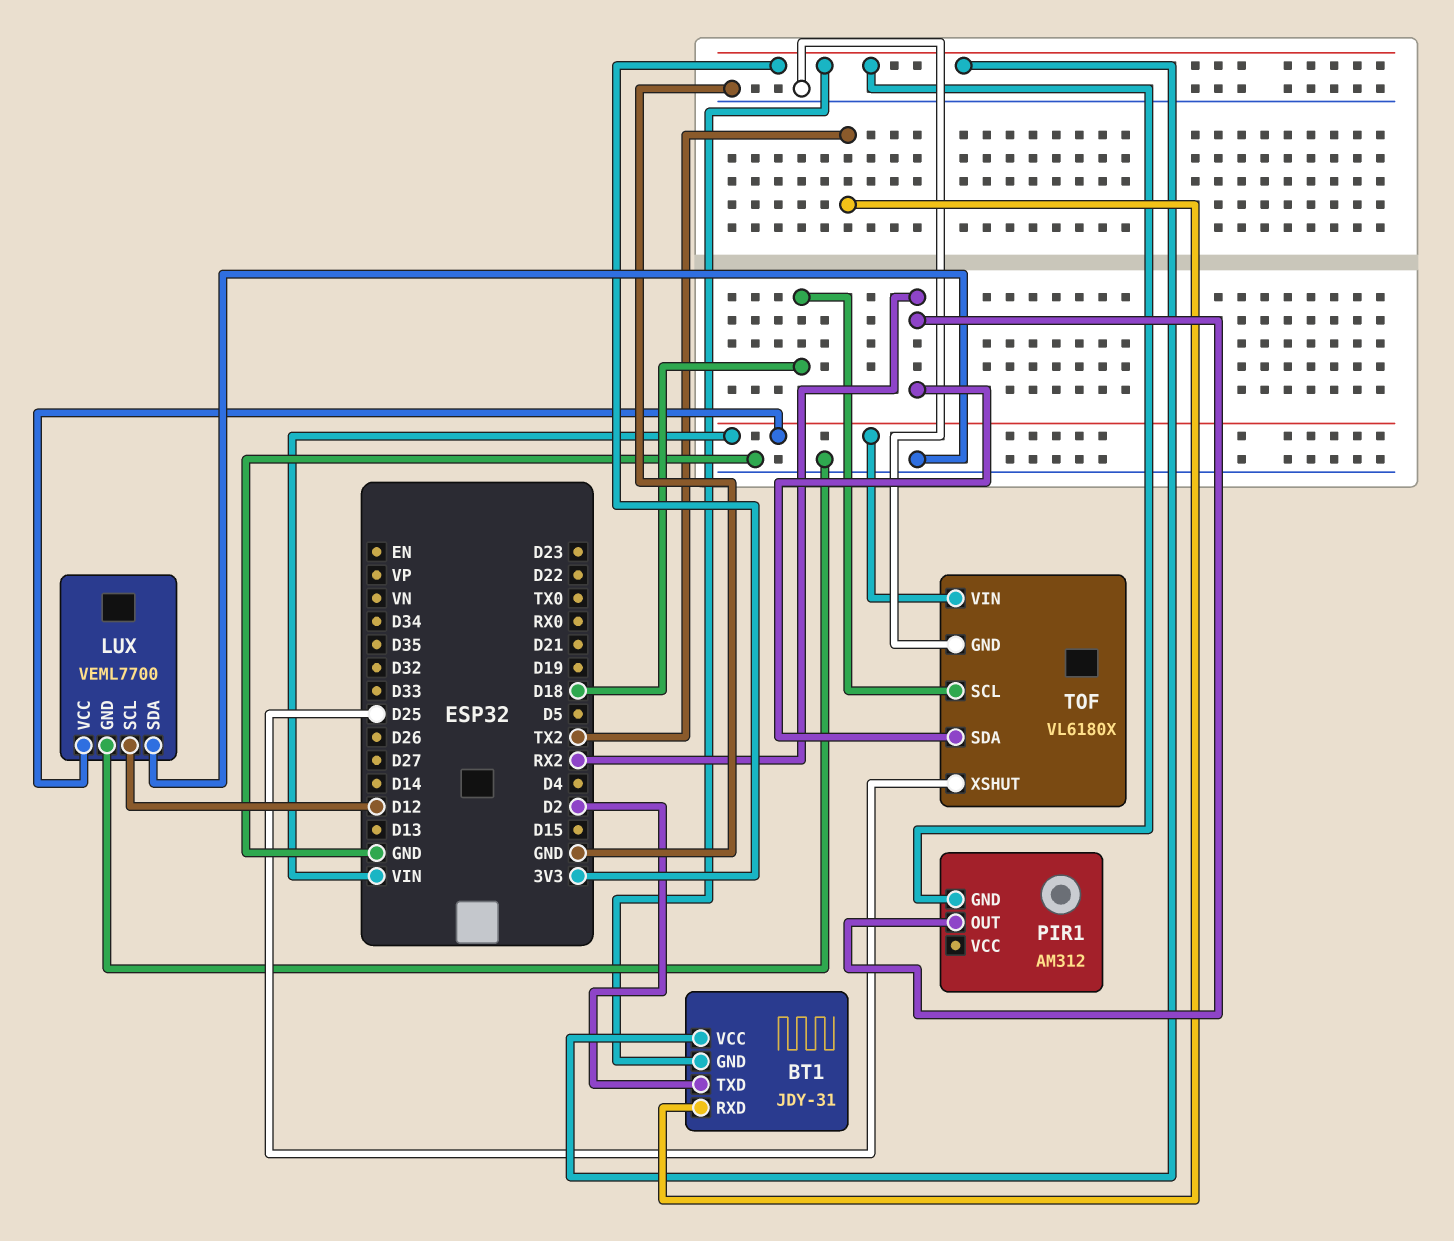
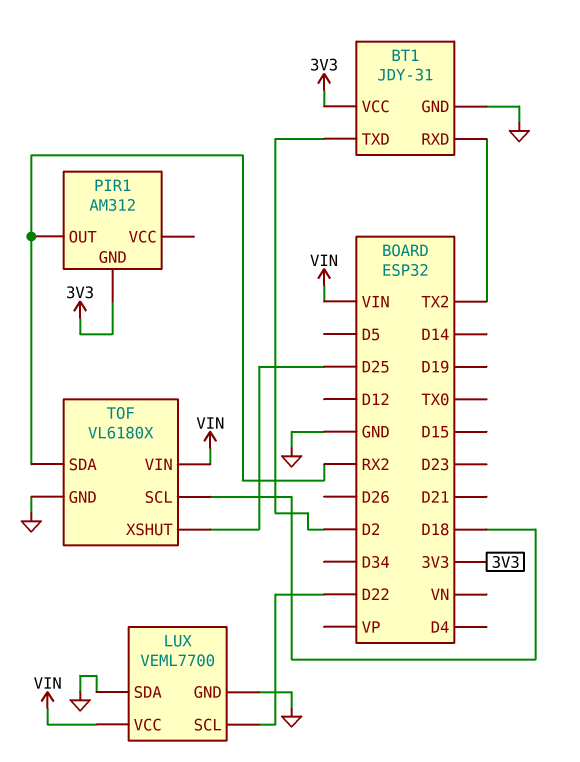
BT1 pin GND: 3V3 -> GND
LUX pin SCL: D12 -> D22

